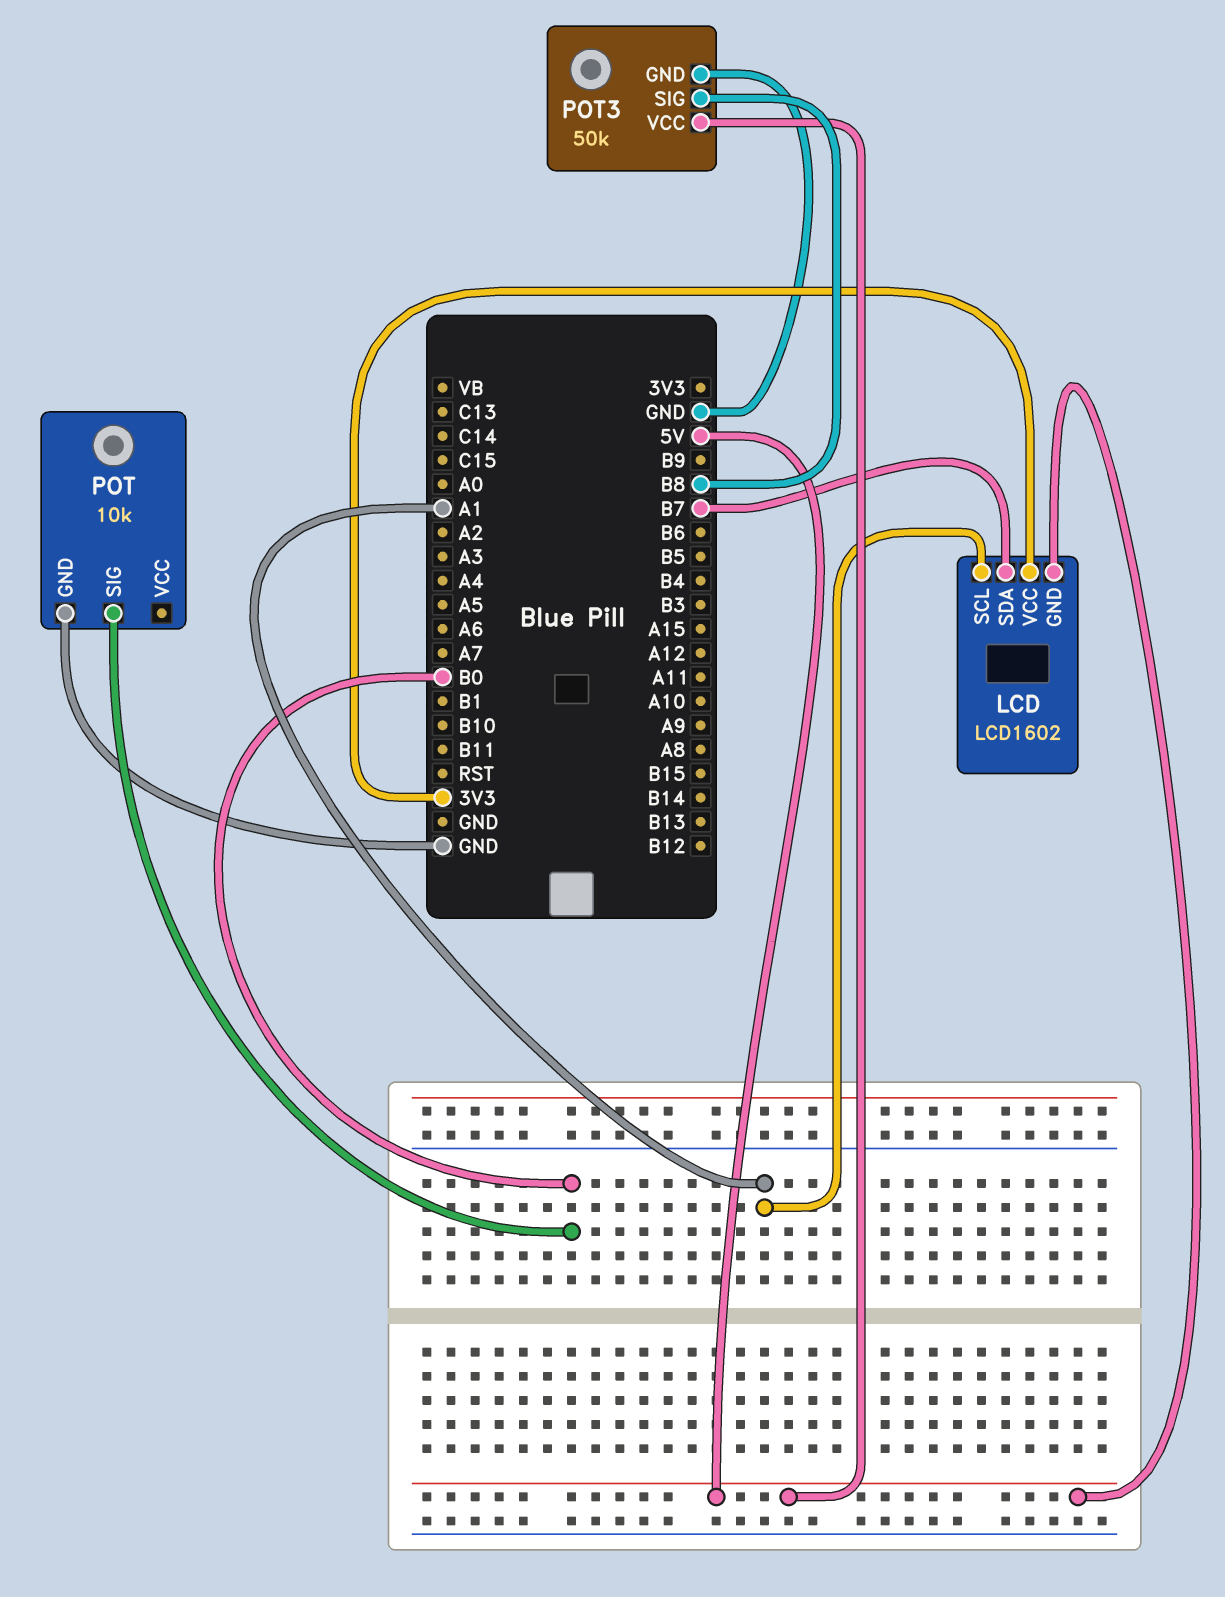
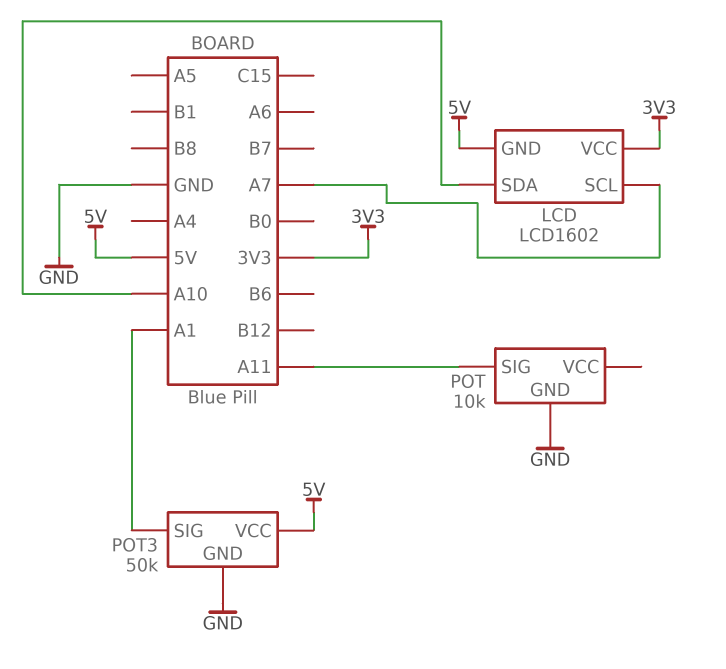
LCD pin SCL: A1 -> A7
LCD pin SDA: B7 -> A10
POT pin SIG: B0 -> A11
POT3 pin SIG: B8 -> A1

